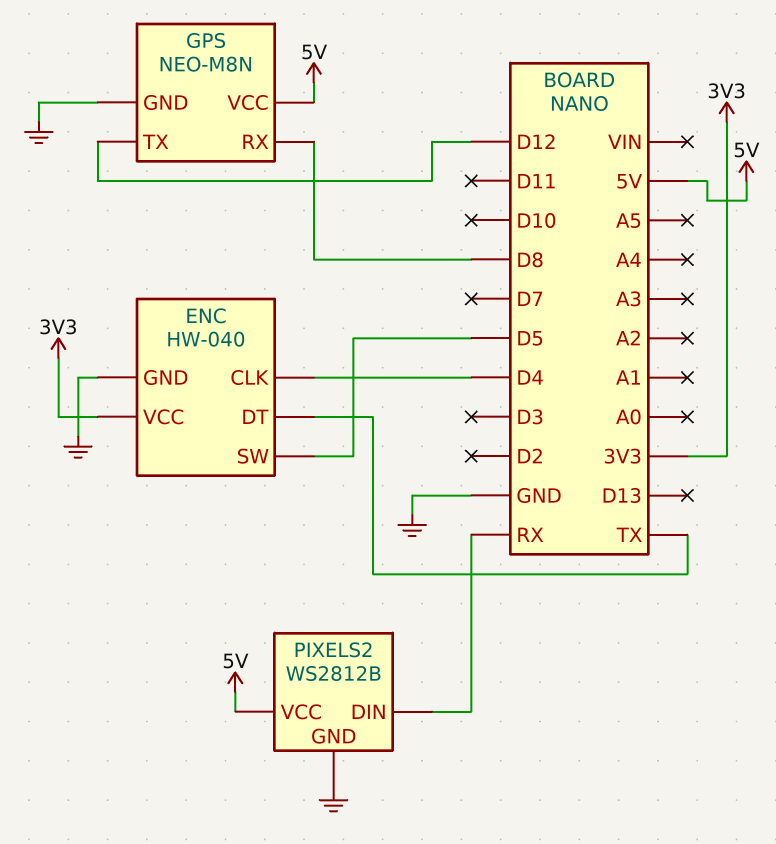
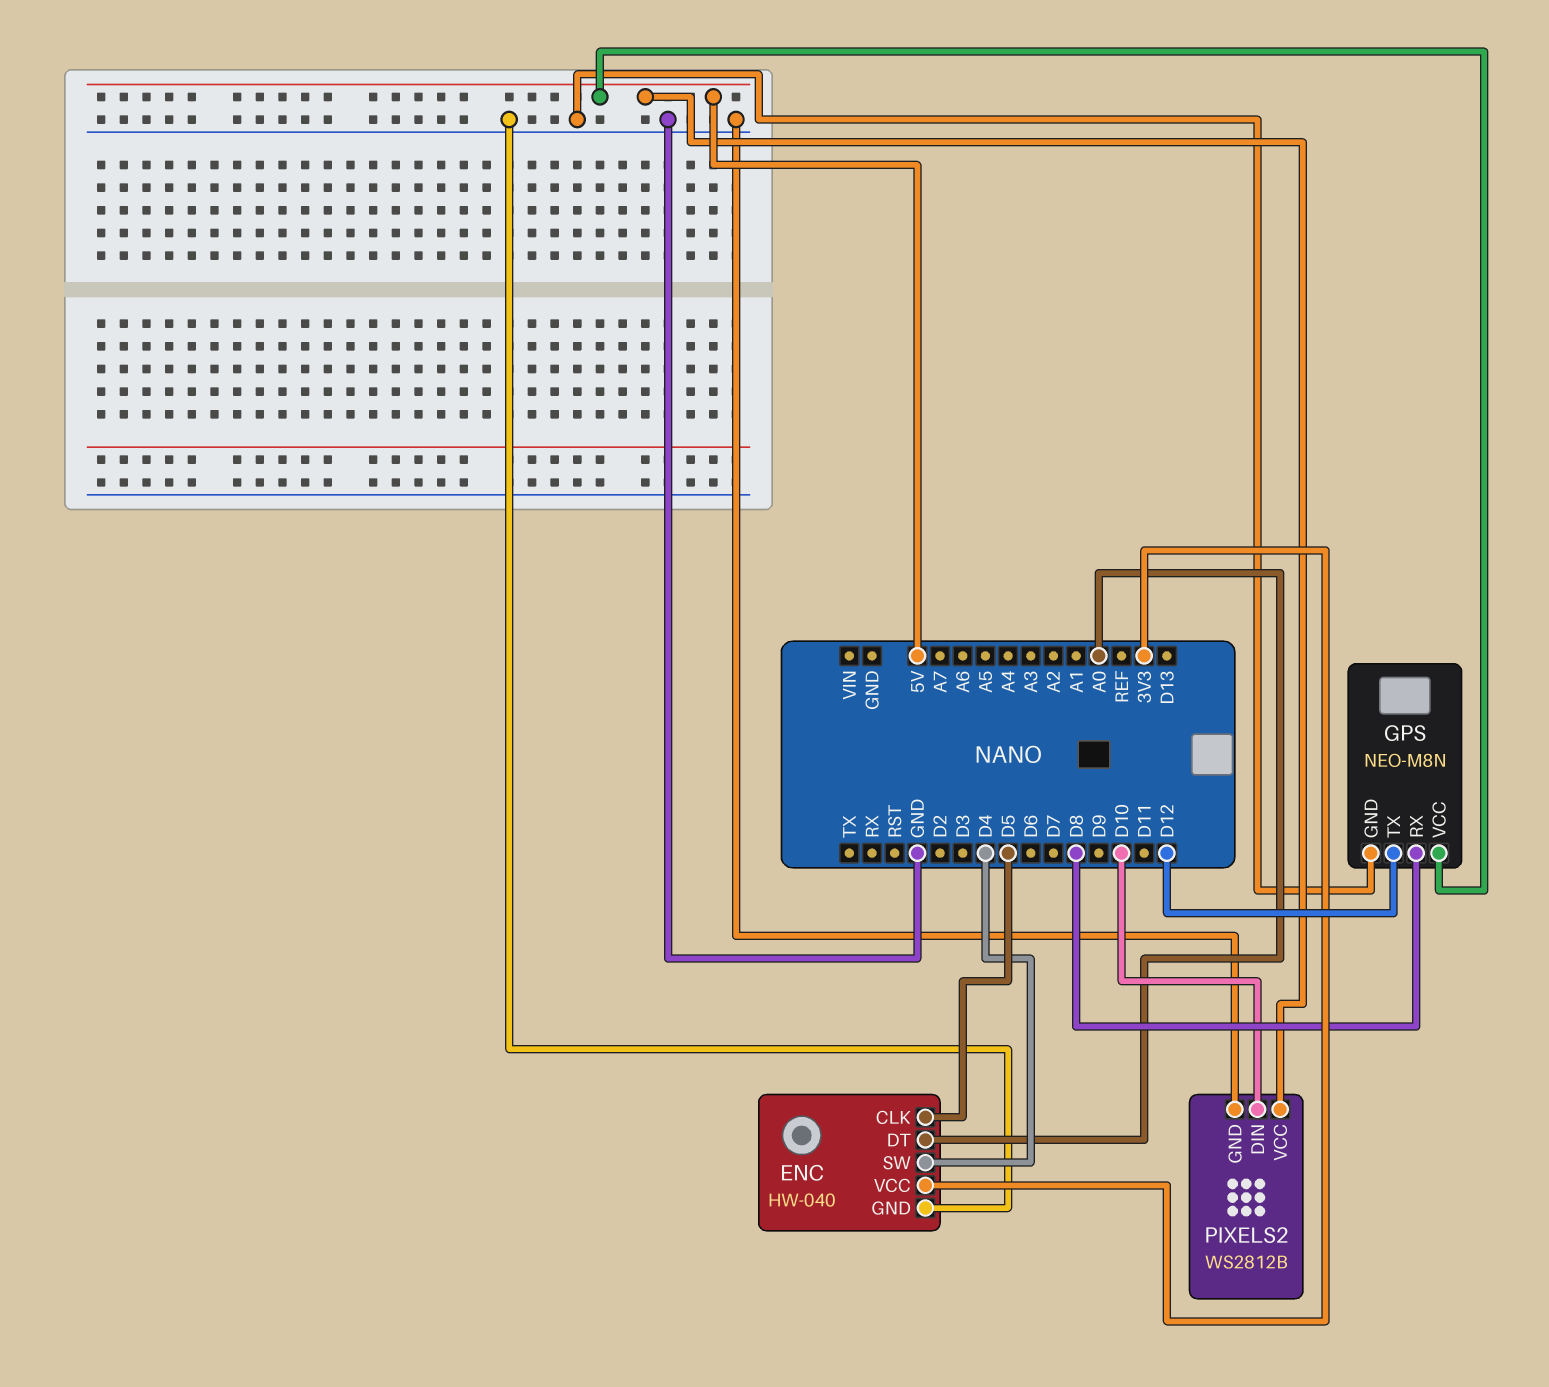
ENC pin CLK: D4 -> D5
ENC pin DT: TX -> A0
ENC pin SW: D5 -> D4
PIXELS2 pin DIN: RX -> D10

